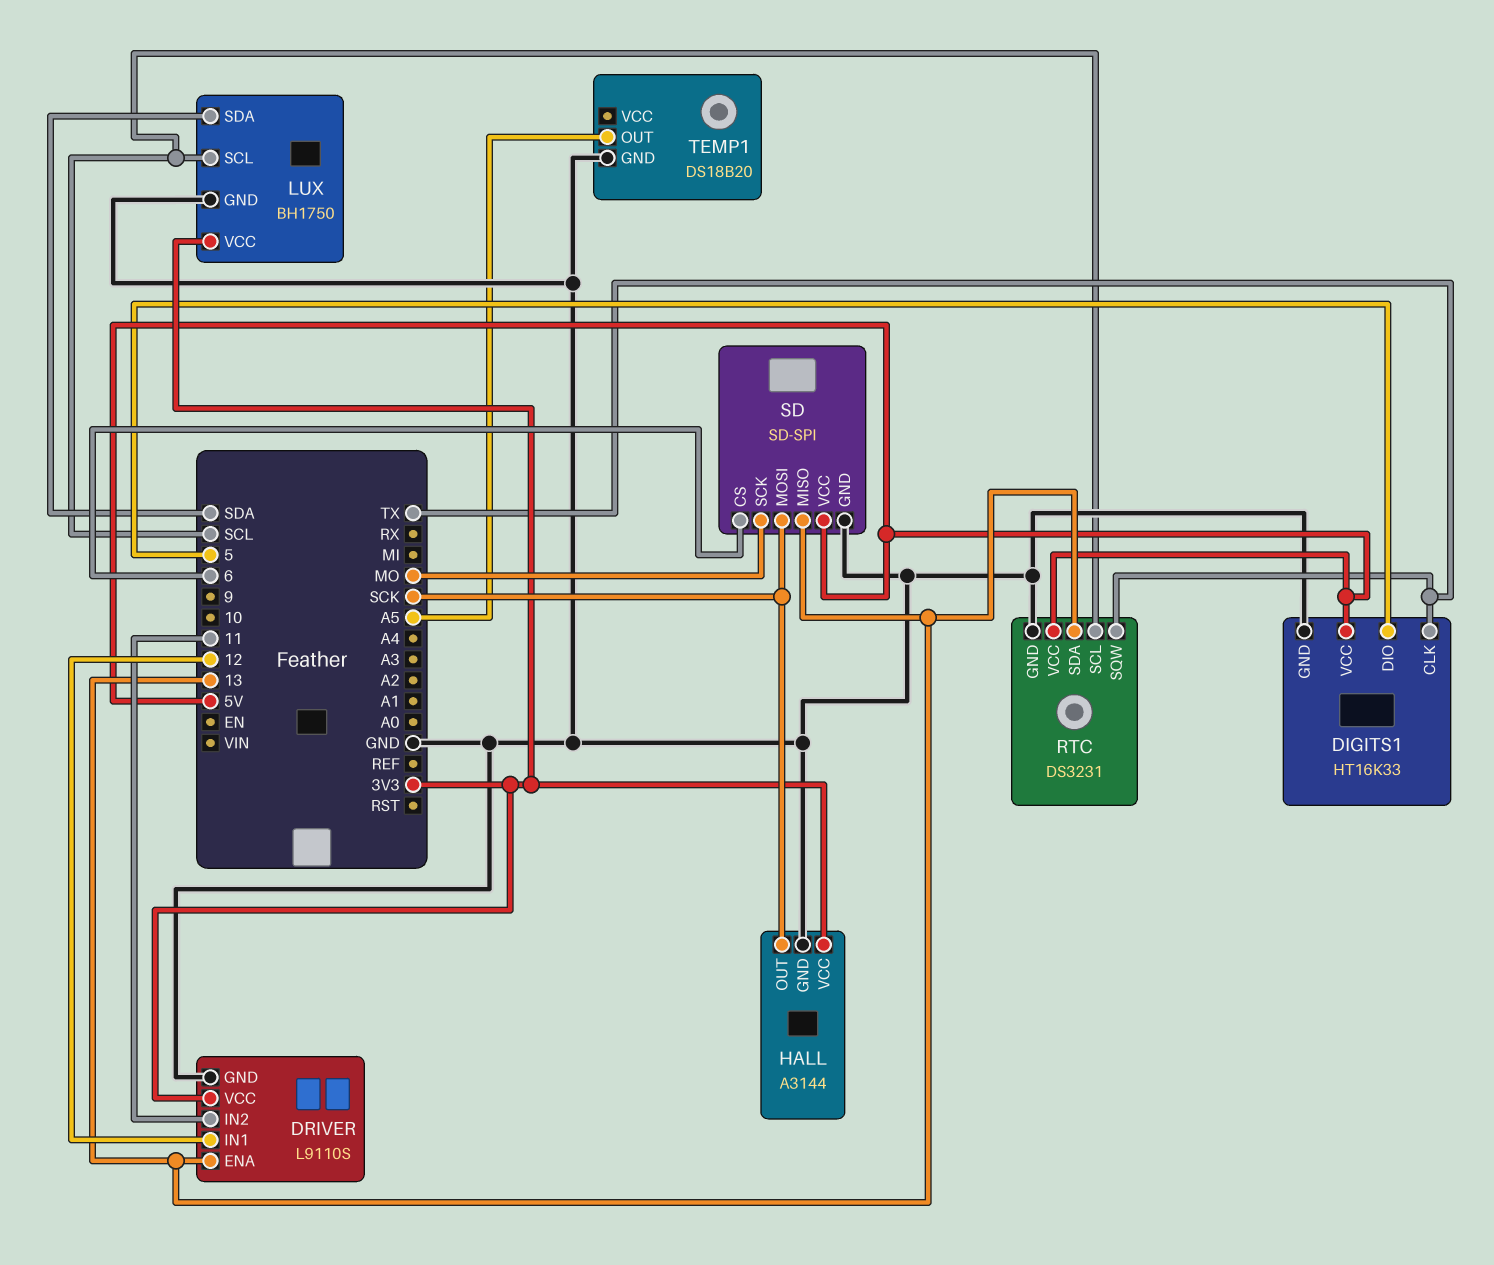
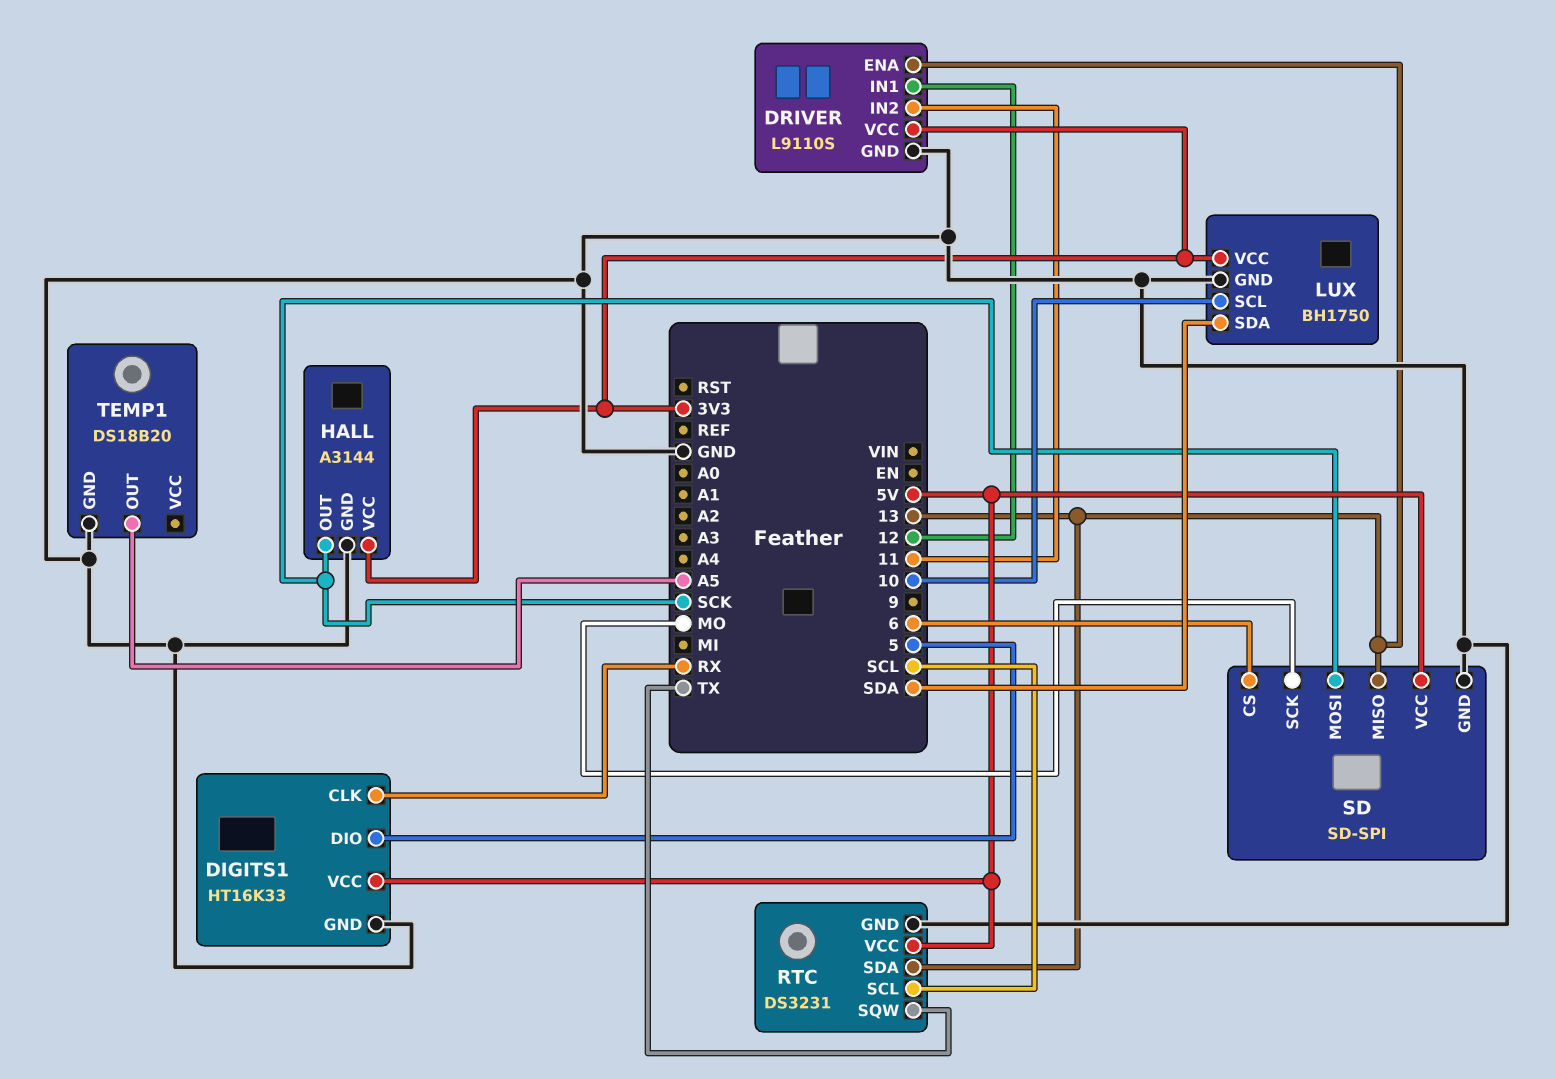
DIGITS1 pin CLK: TX -> RX
LUX pin SCL: SCL -> 10

